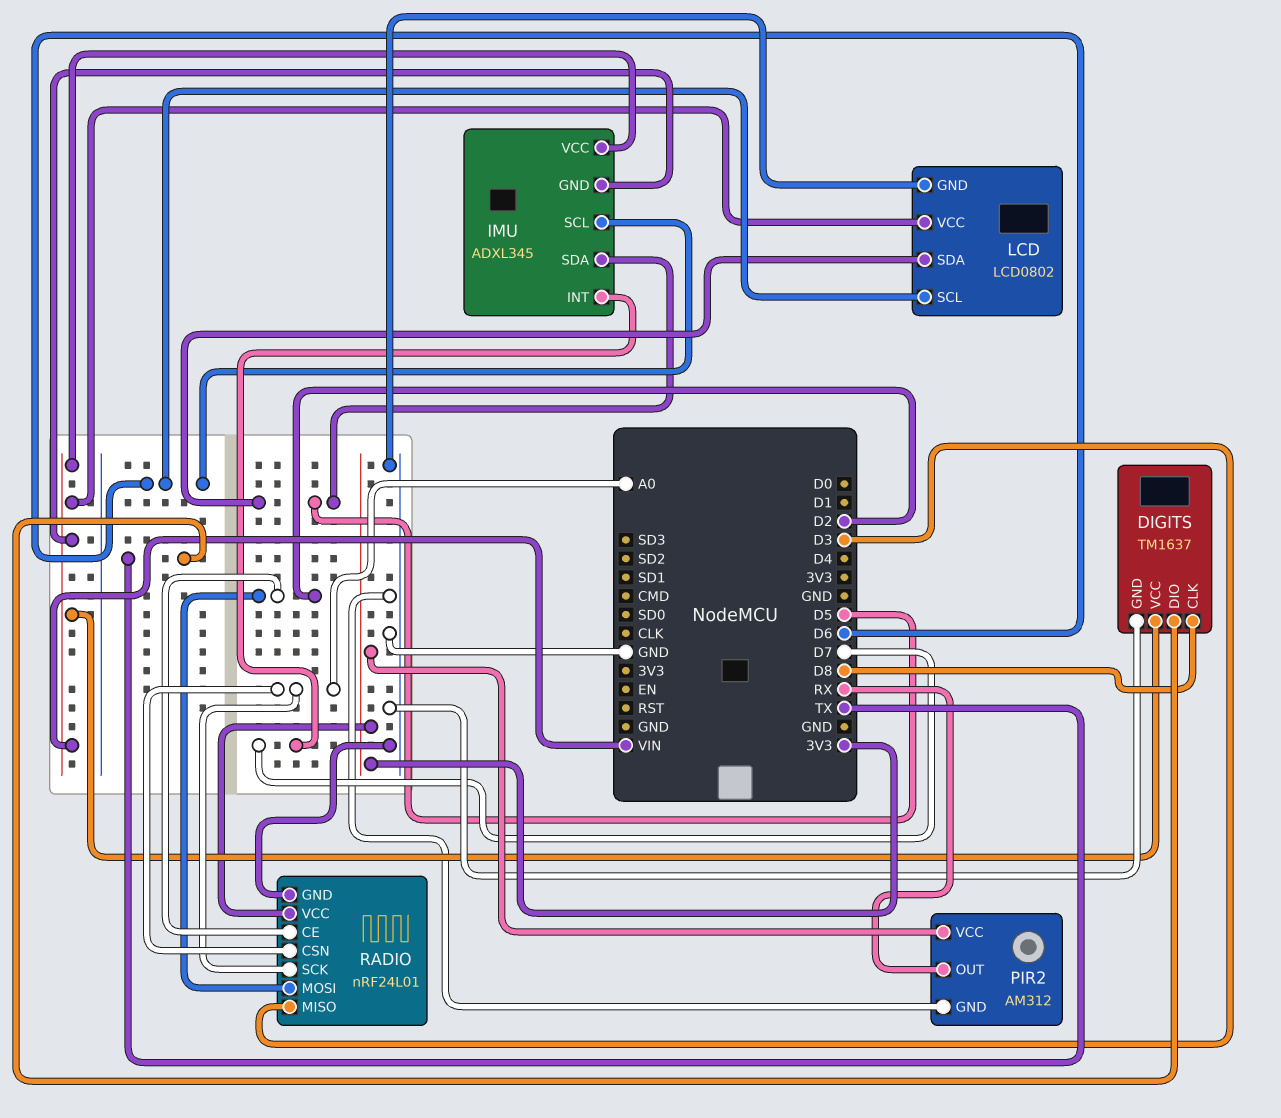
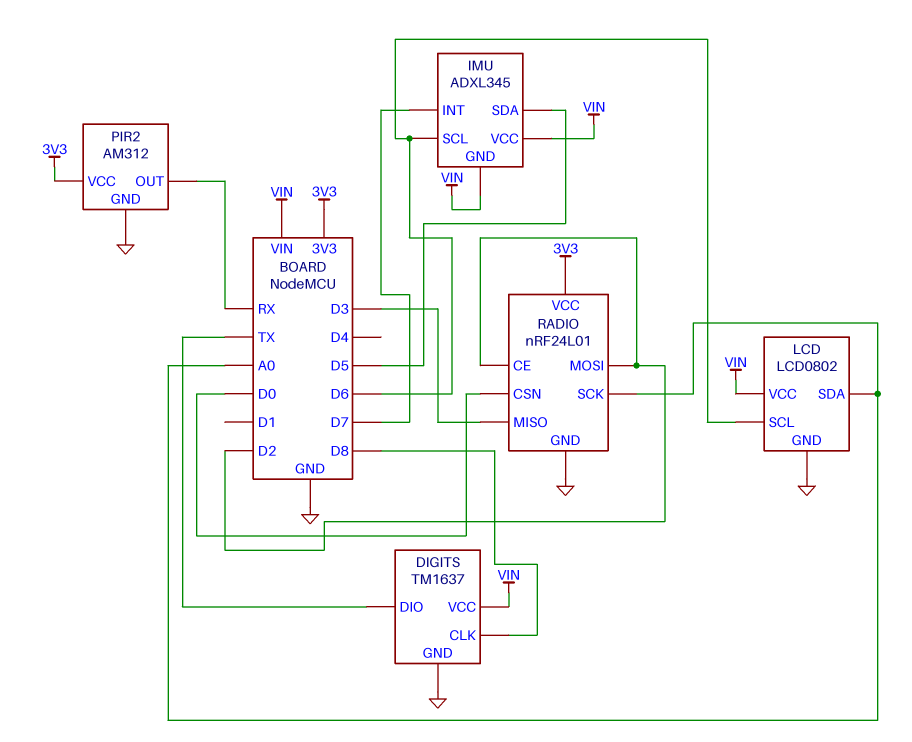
LCD pin SDA: D5 -> A0
RADIO pin CSN: A0 -> D0

